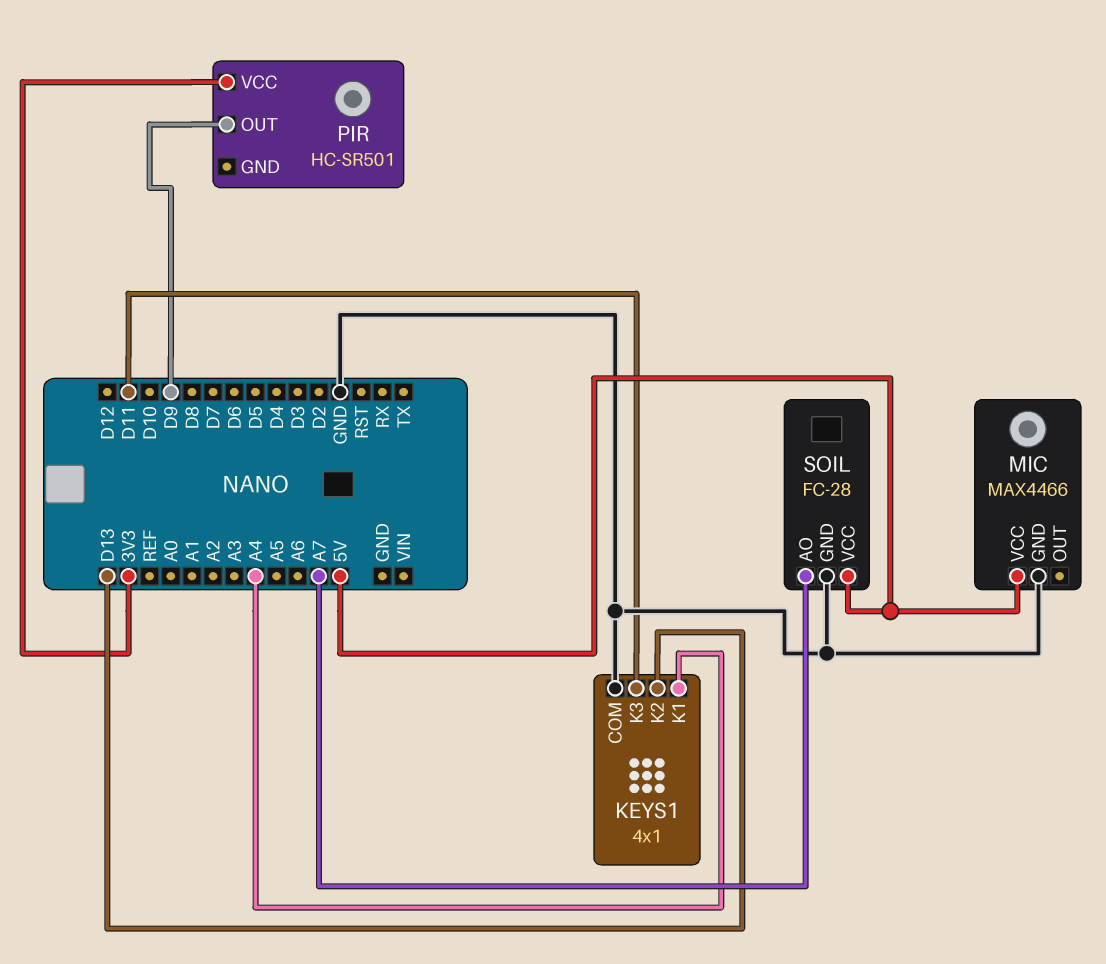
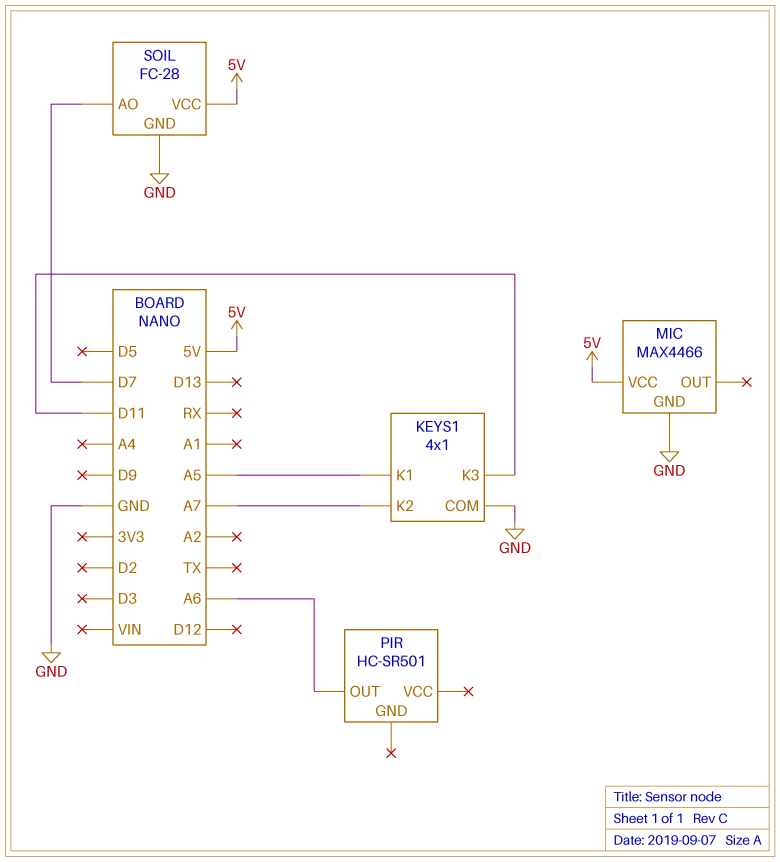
KEYS1 pin K1: A4 -> A5
KEYS1 pin K2: D13 -> A7
PIR pin OUT: D9 -> A6
PIR pin VCC: 3V3 -> none
SOIL pin AO: A7 -> D7

